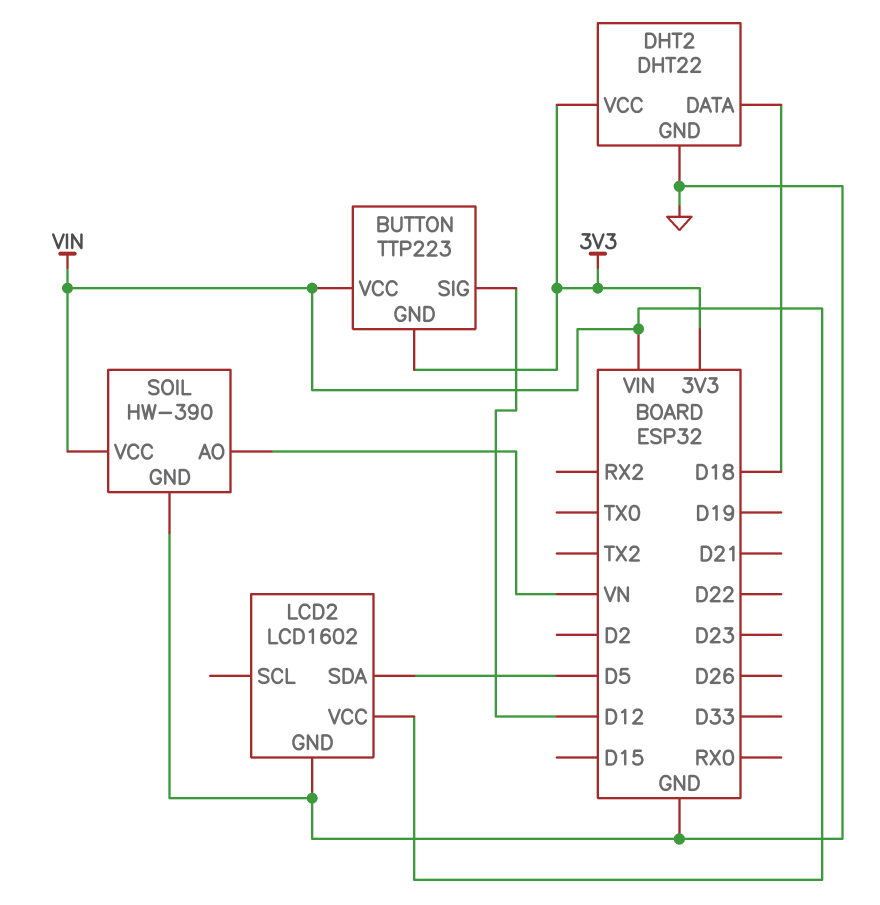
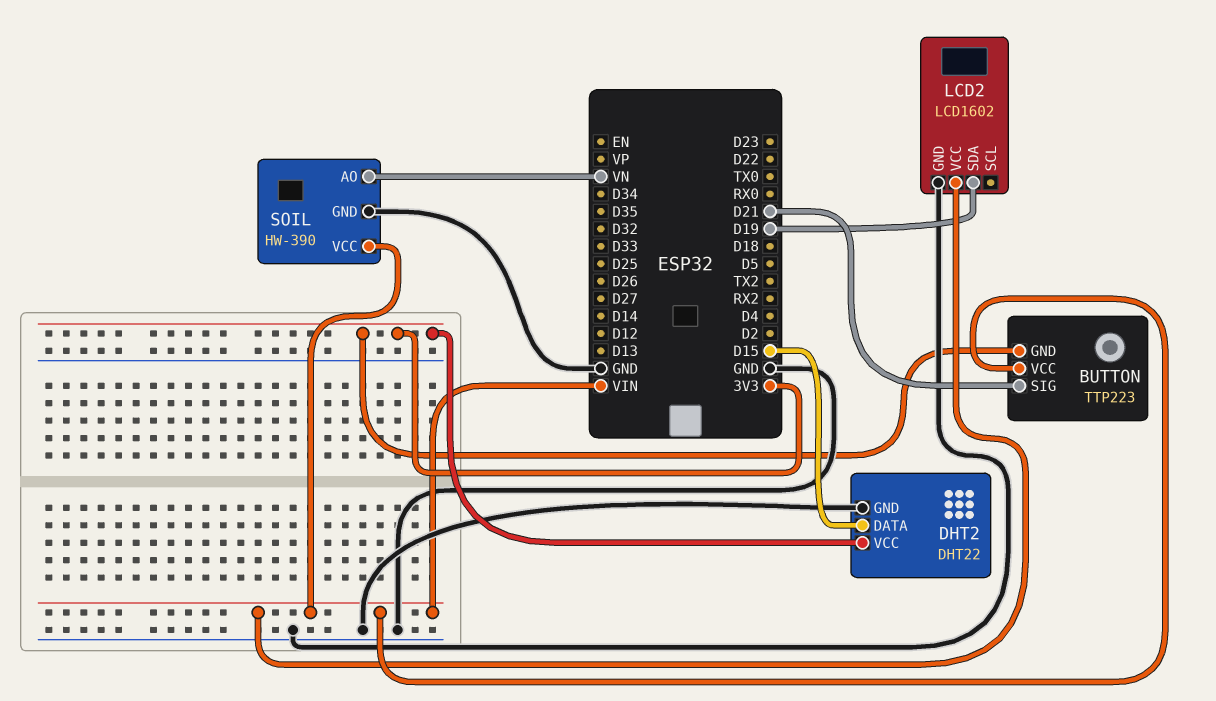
BUTTON pin SIG: D12 -> D21
DHT2 pin DATA: D18 -> D15
LCD2 pin SDA: D5 -> D19

